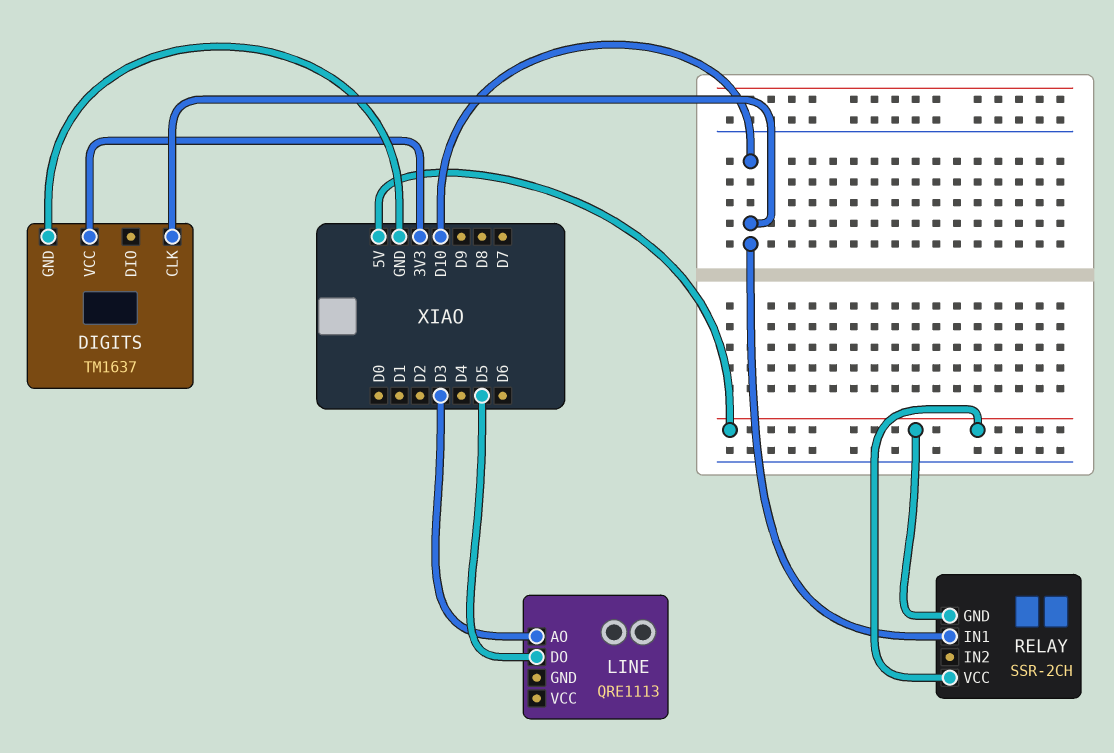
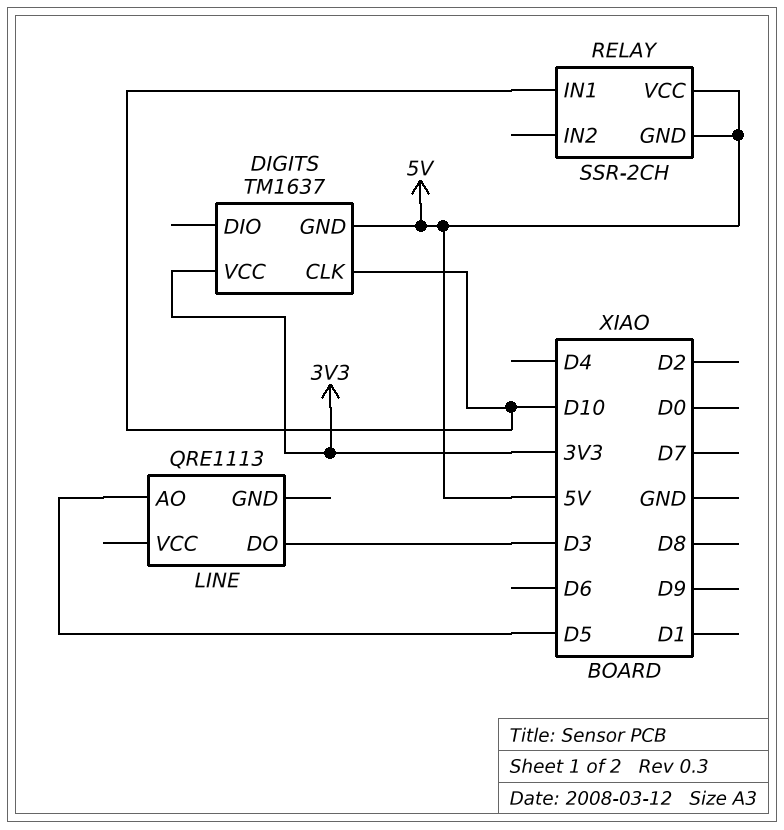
DIGITS pin GND: GND -> 5V
LINE pin AO: D3 -> D5
LINE pin DO: D5 -> D3

